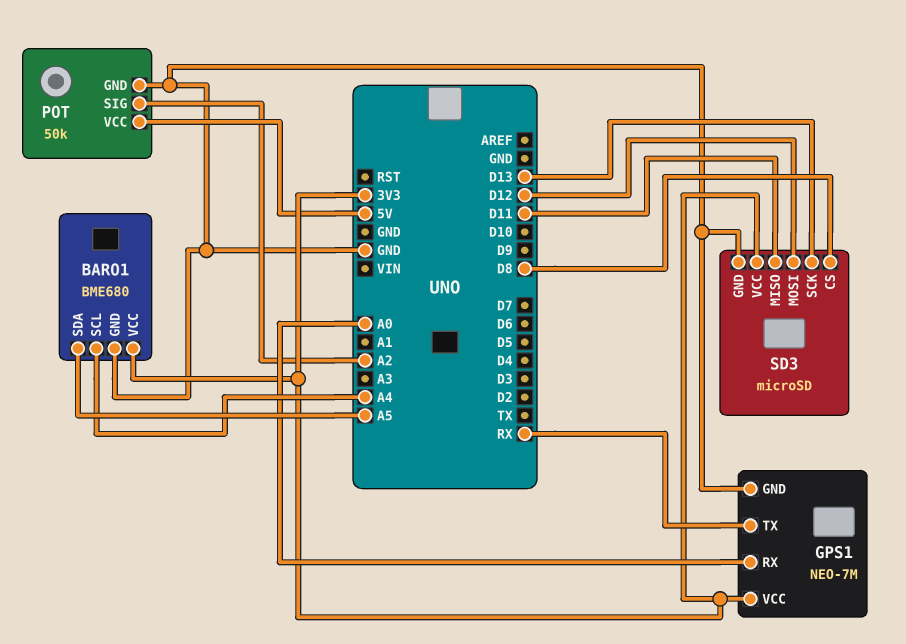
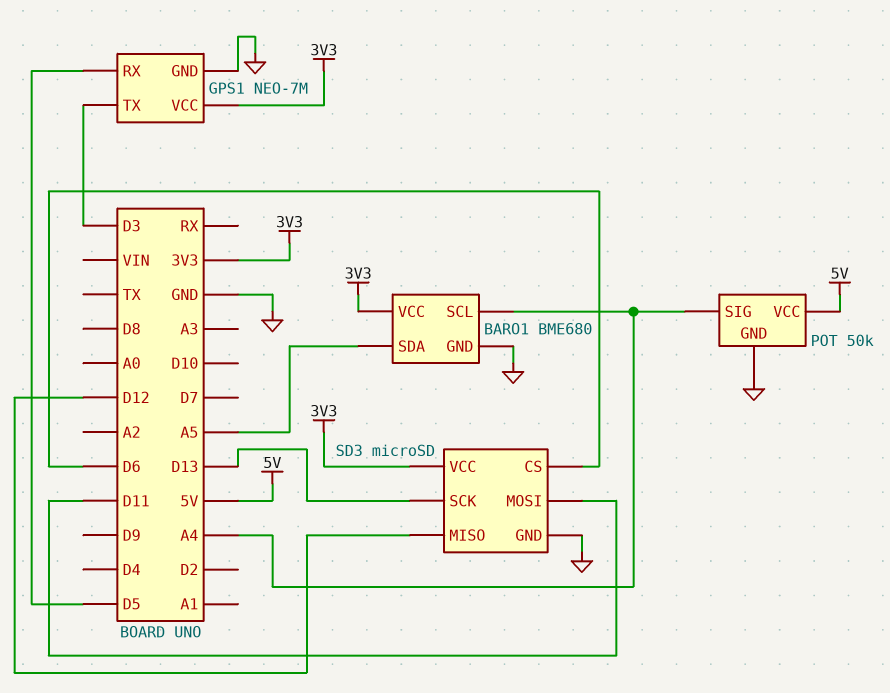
GPS1 pin RX: A0 -> D5
GPS1 pin TX: RX -> D3
POT pin SIG: A2 -> A4
SD3 pin CS: D8 -> D6
SD3 pin MISO: D11 -> D12
SD3 pin MOSI: D12 -> D11

